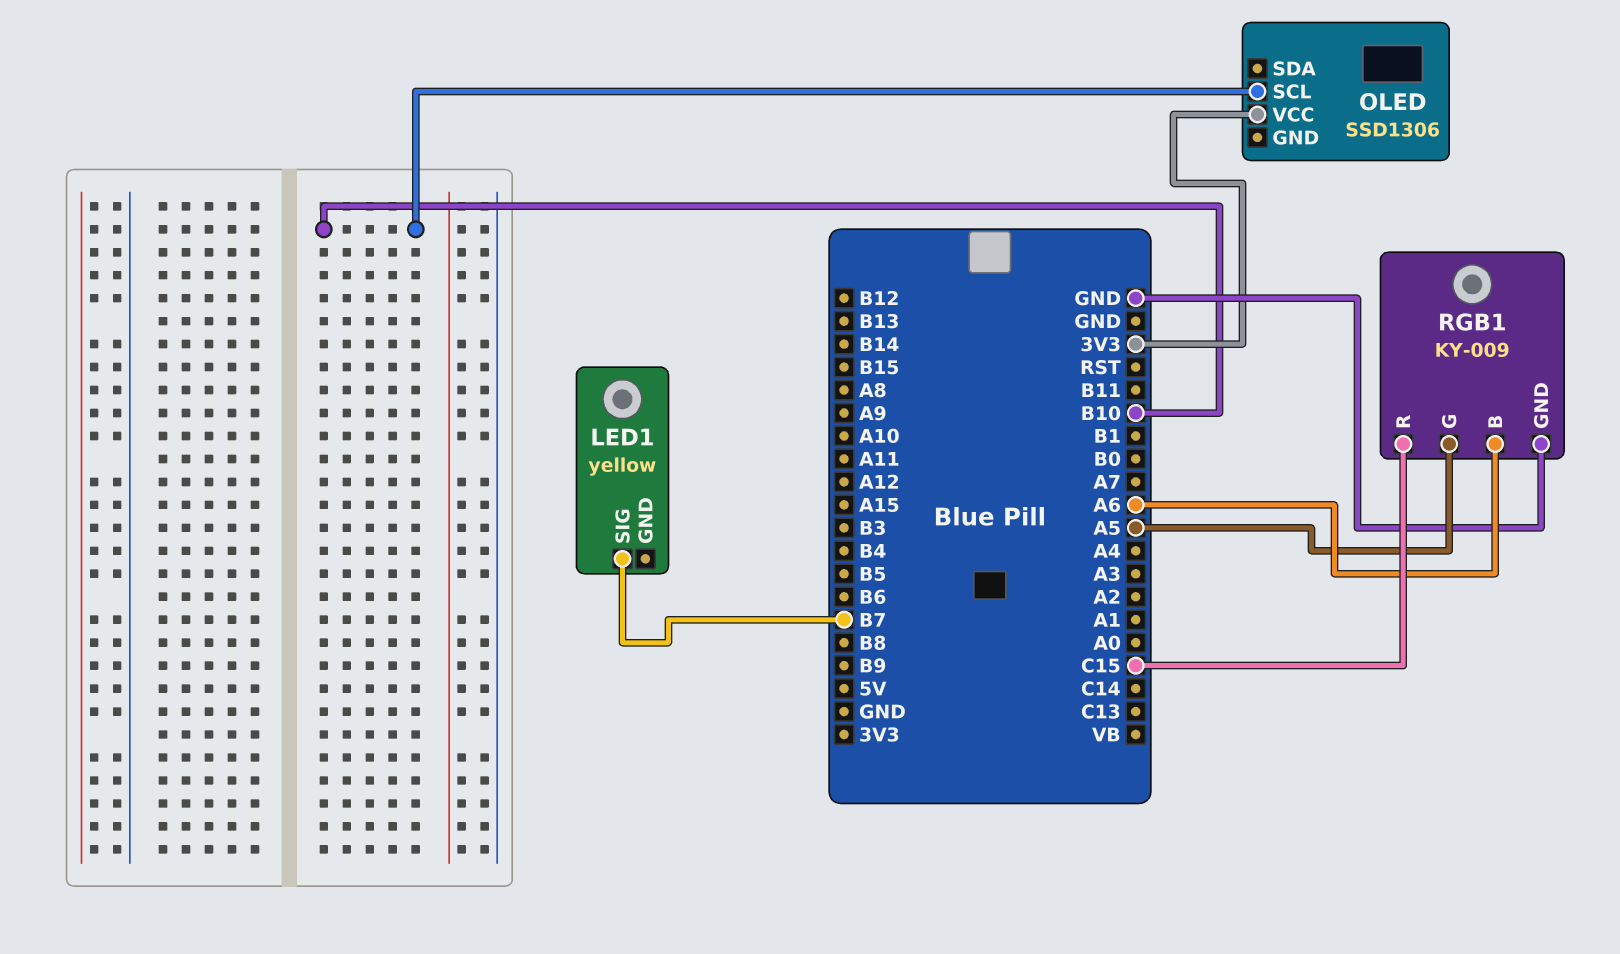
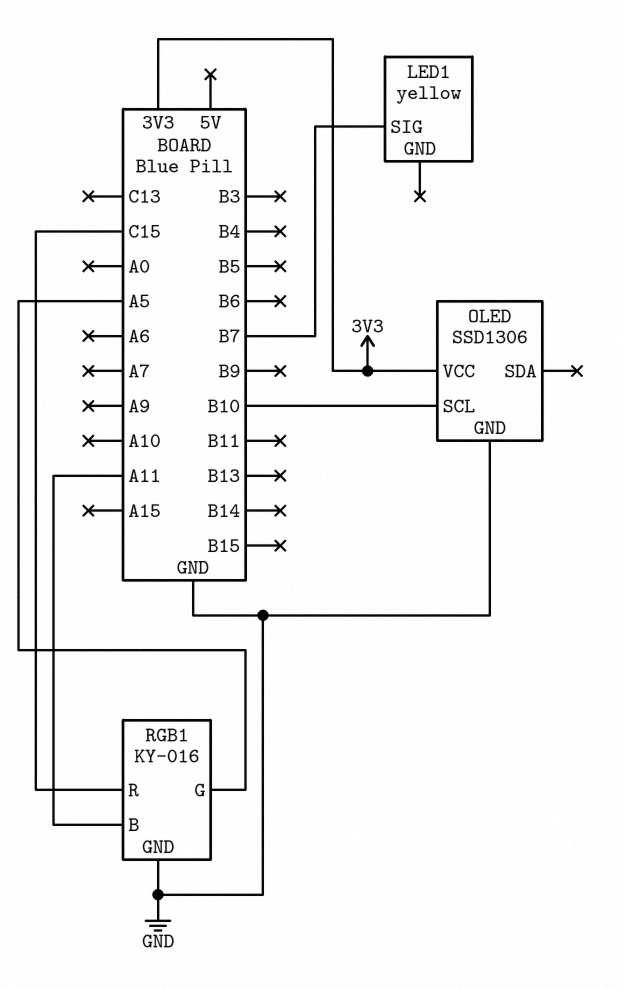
OLED pin GND: none -> GND
RGB1: KY-009 -> KY-016
RGB1 pin B: A6 -> A11

